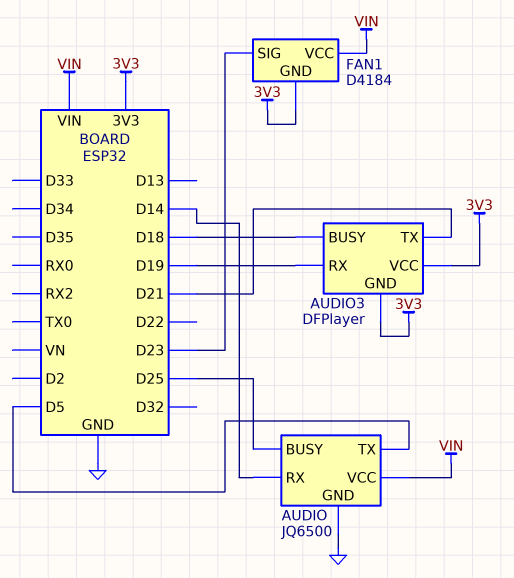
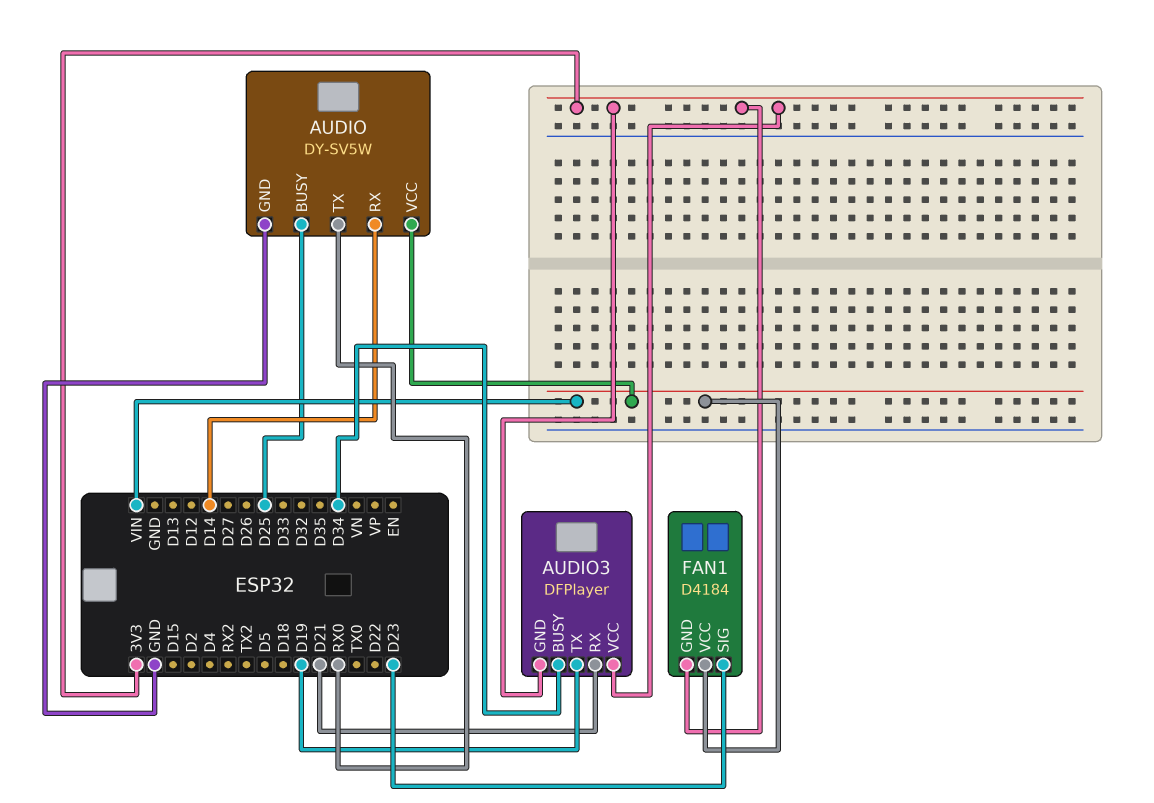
AUDIO: JQ6500 -> DY-SV5W
AUDIO pin TX: D5 -> RX0
AUDIO3 pin BUSY: D18 -> D34
AUDIO3 pin RX: D19 -> D21
AUDIO3 pin TX: D21 -> D19

